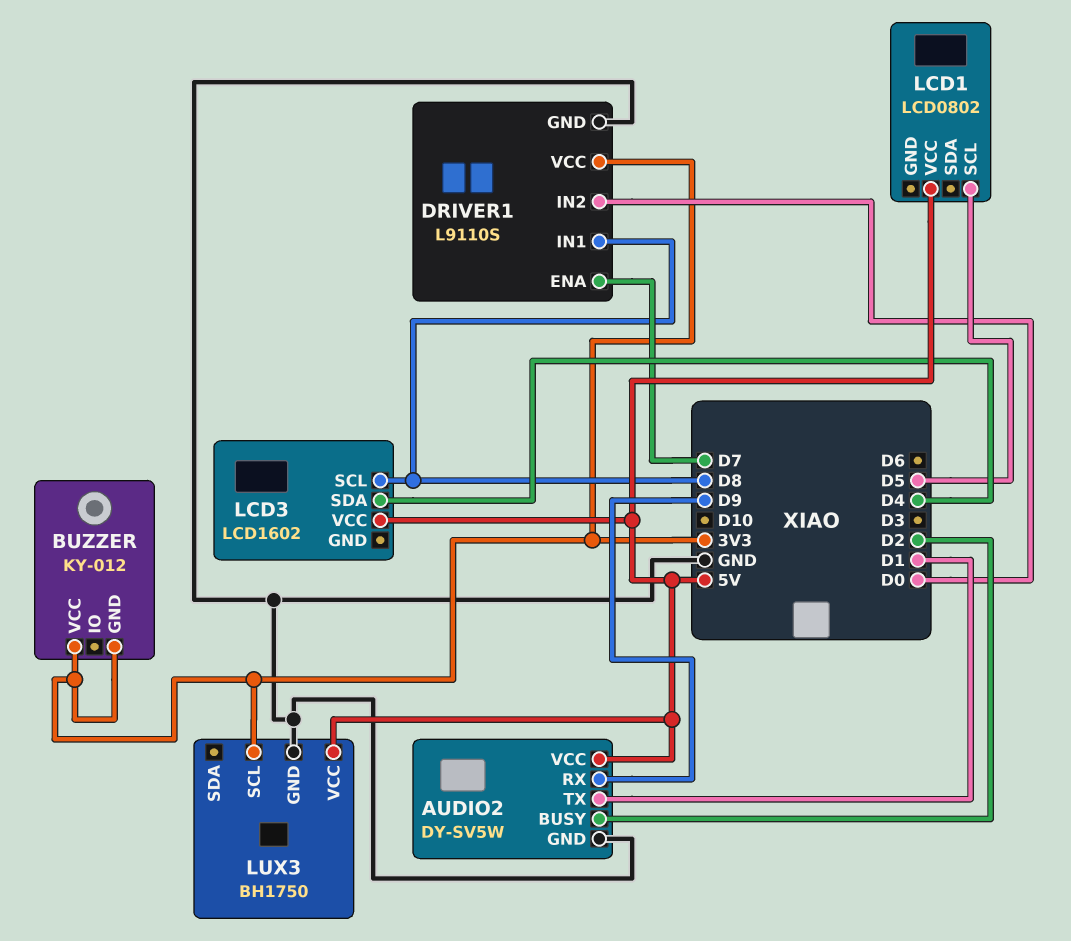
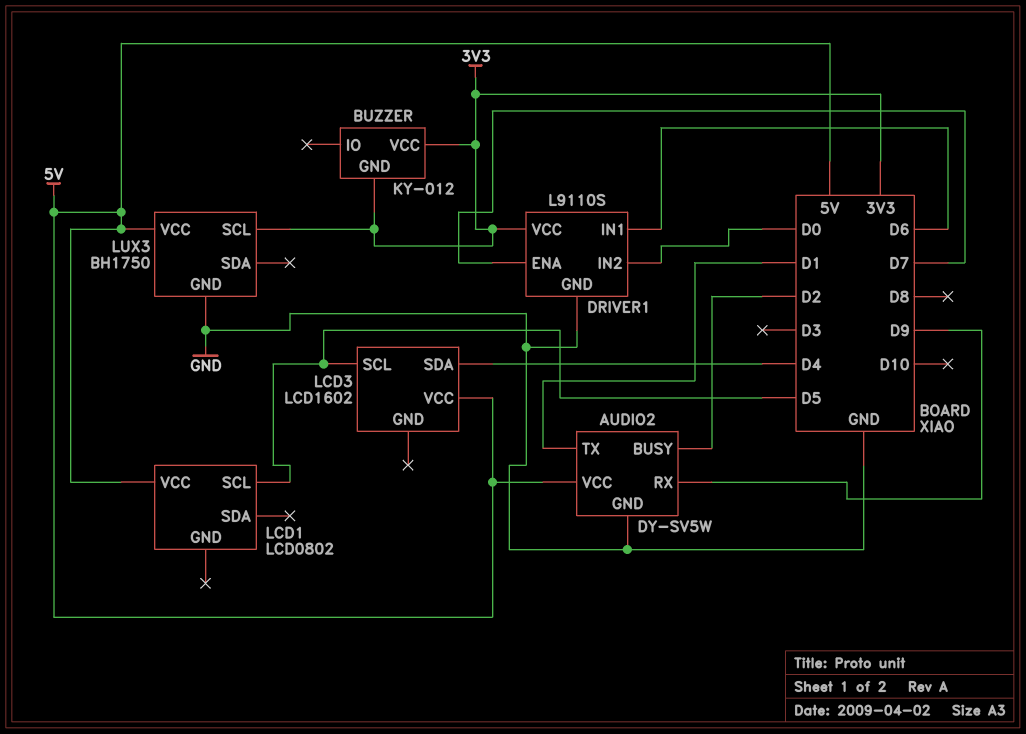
DRIVER1 pin IN1: D8 -> D6
LCD3 pin SCL: D8 -> D5

